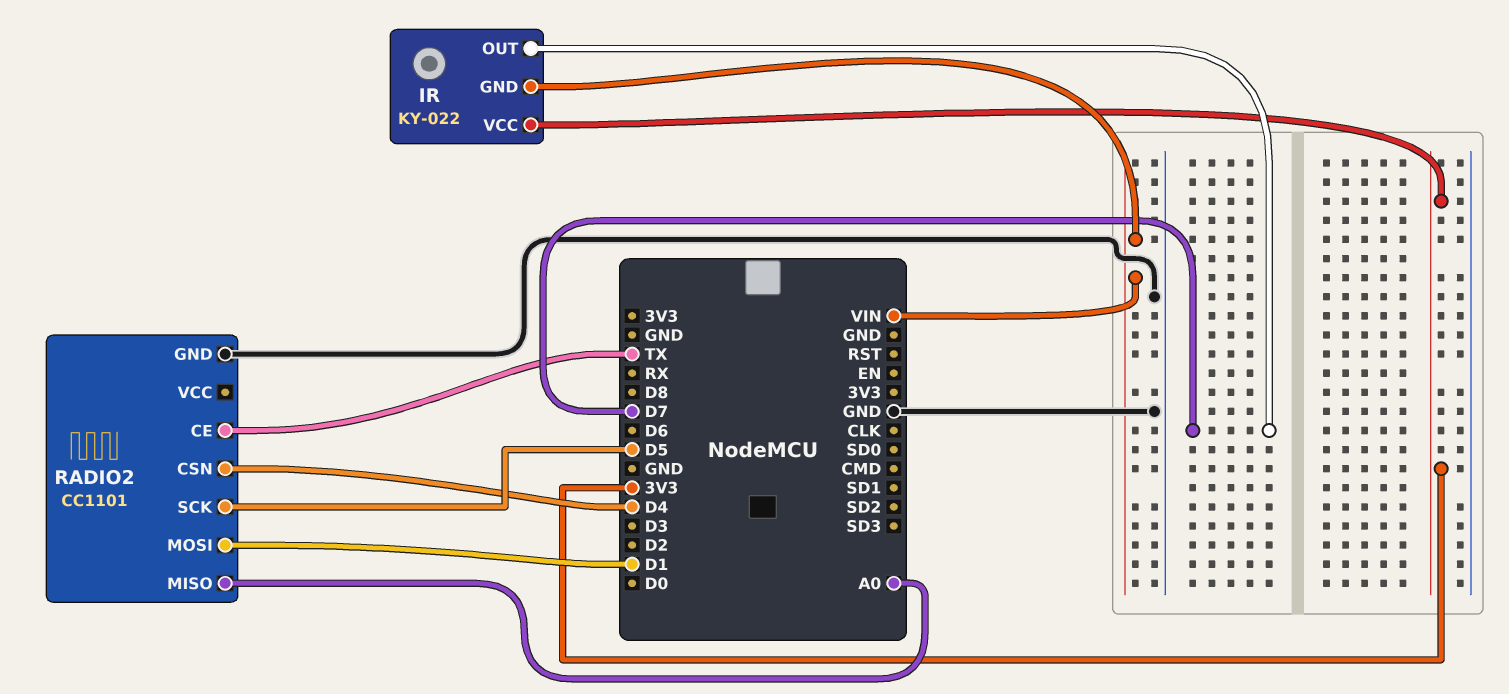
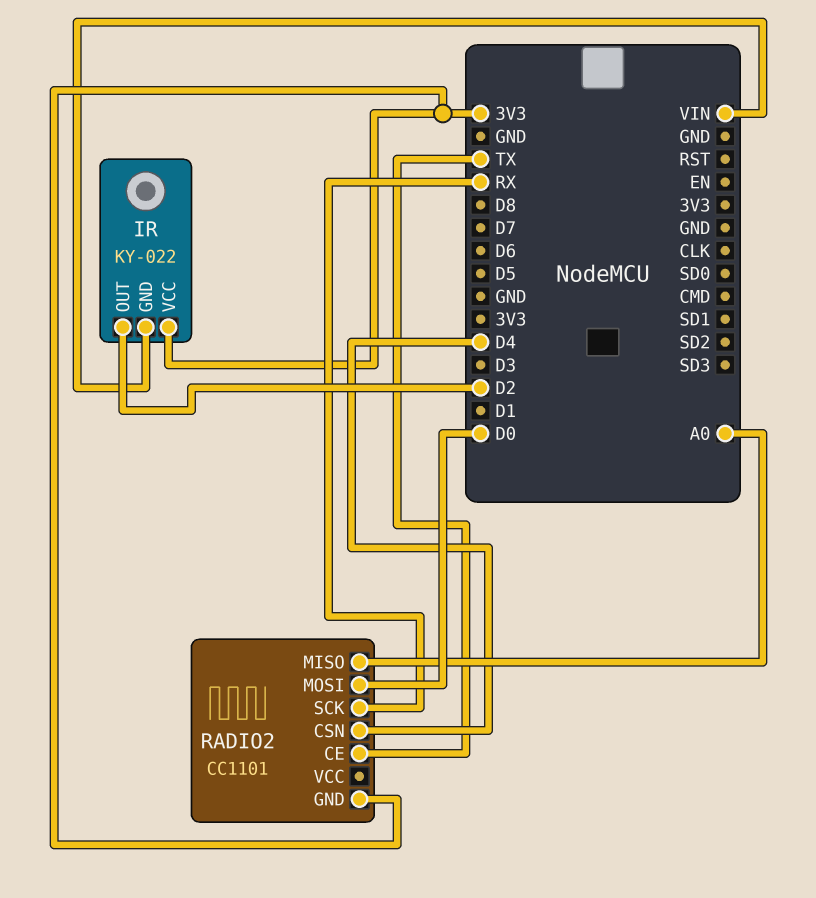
IR pin OUT: D7 -> D2
RADIO2 pin GND: GND -> 3V3
RADIO2 pin MOSI: D1 -> D0
RADIO2 pin SCK: D5 -> RX

